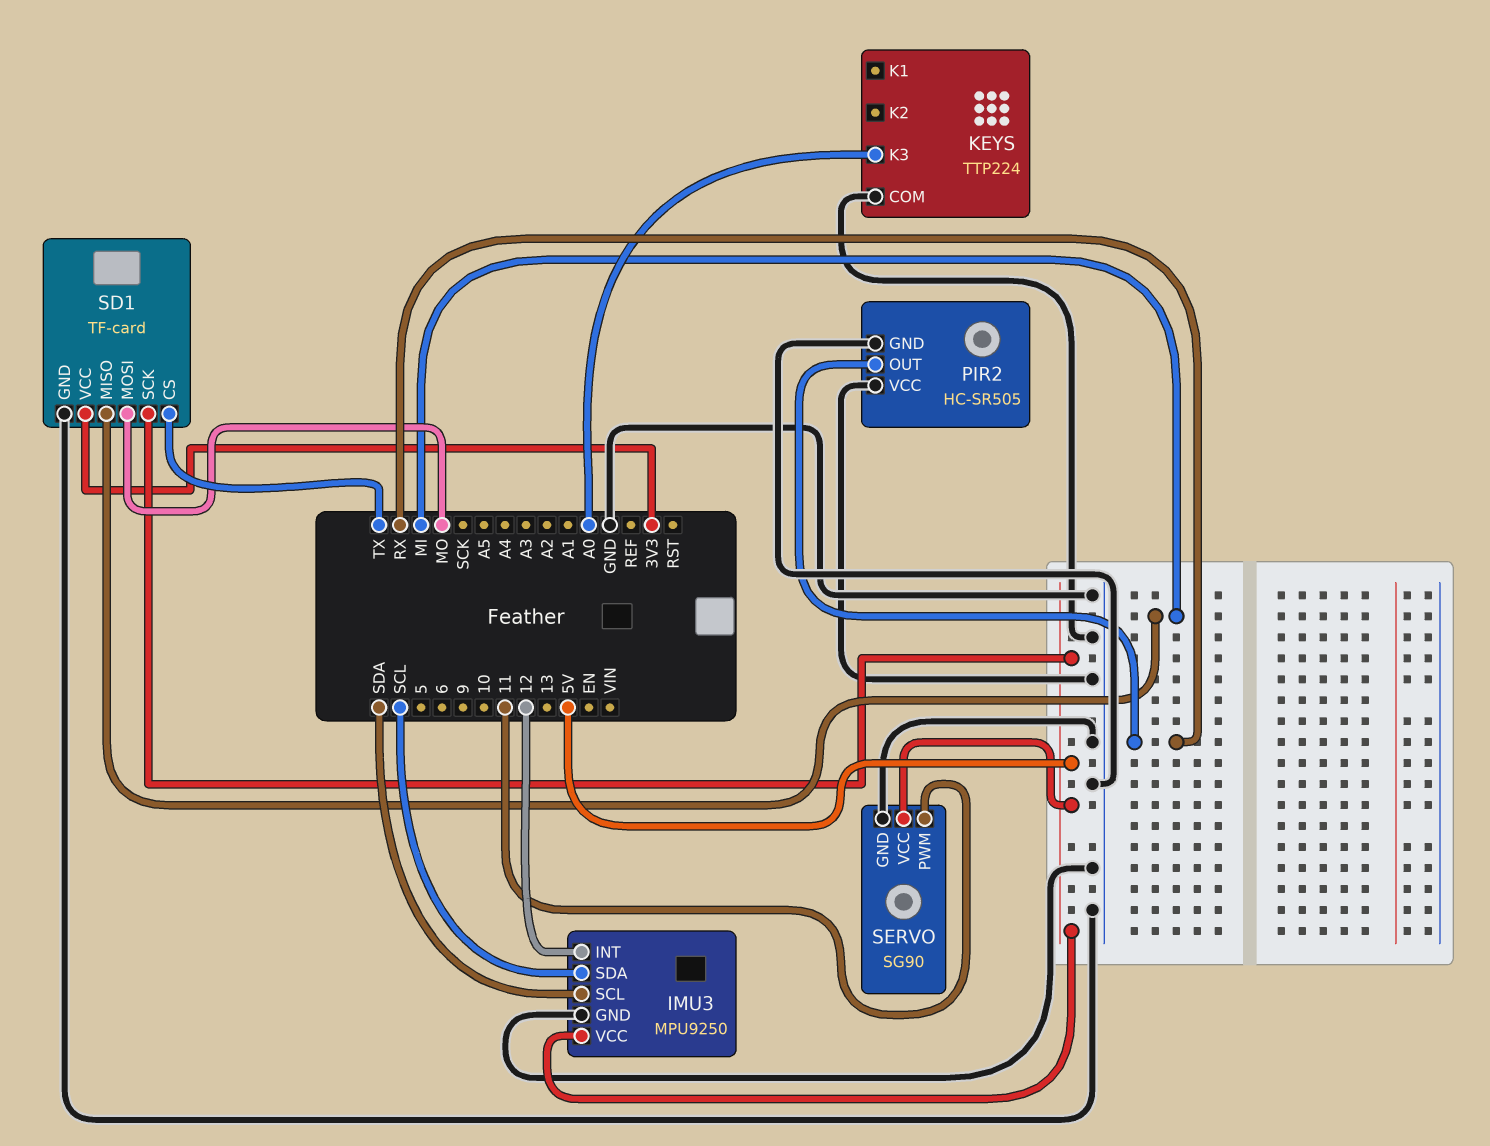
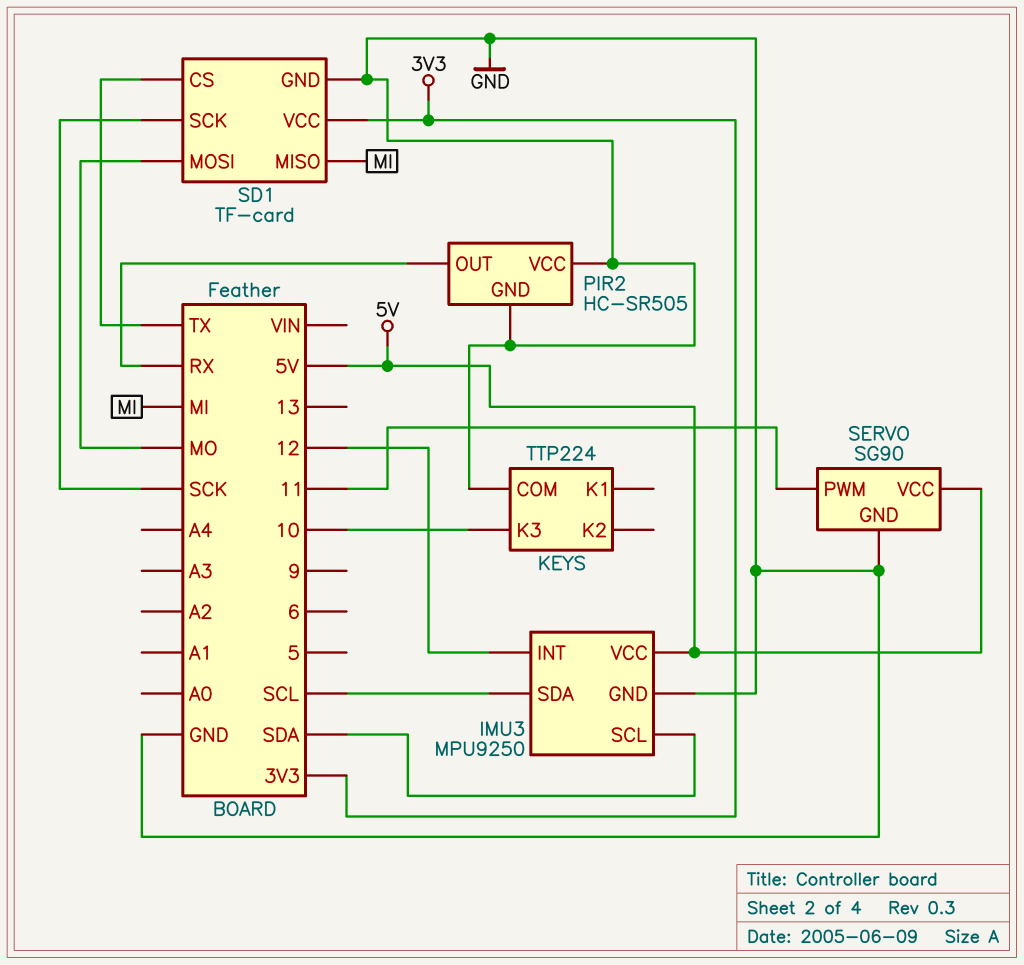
KEYS pin K3: A0 -> 10
SD1 pin SCK: 5V -> SCK

